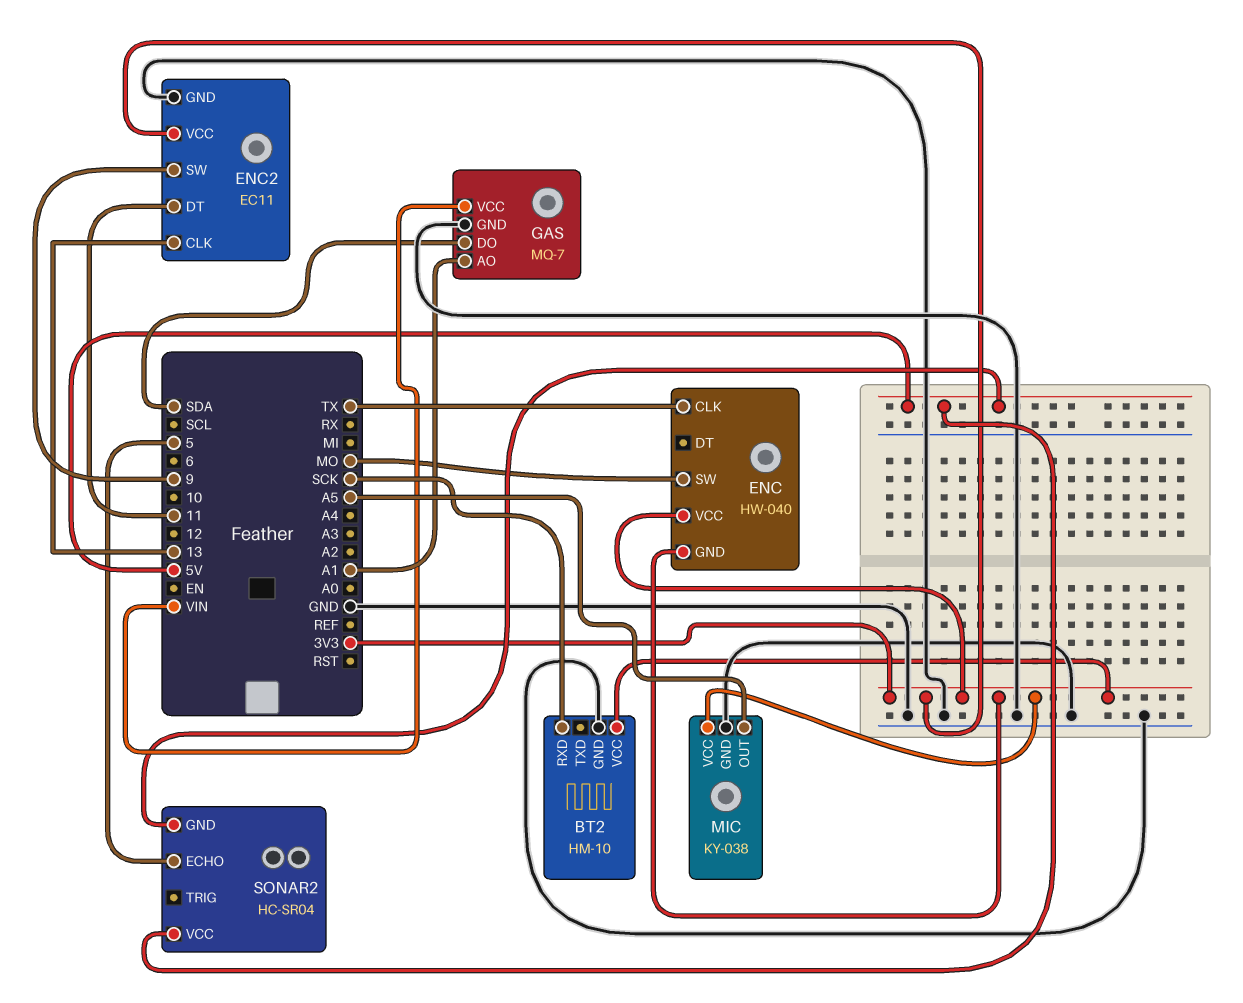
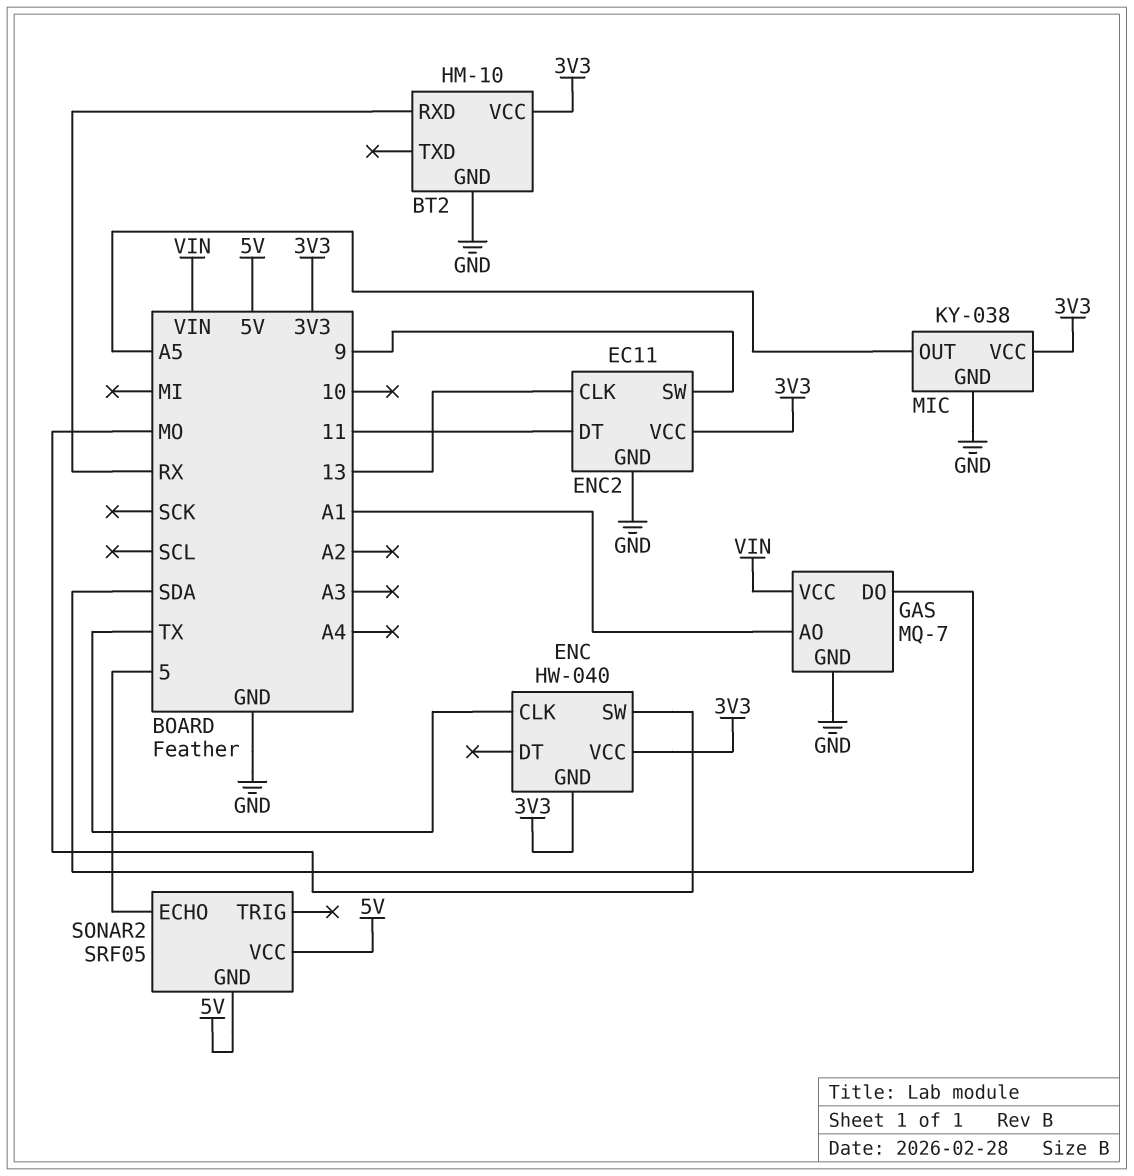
BT2 pin RXD: SCK -> RX
SONAR2: HC-SR04 -> SRF05

